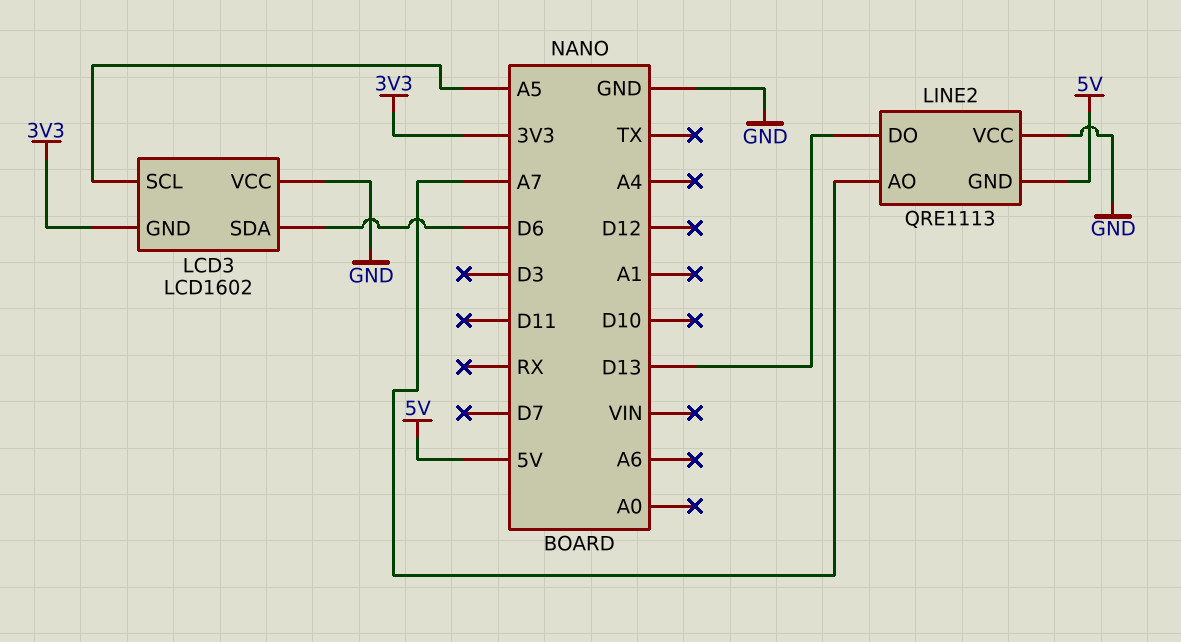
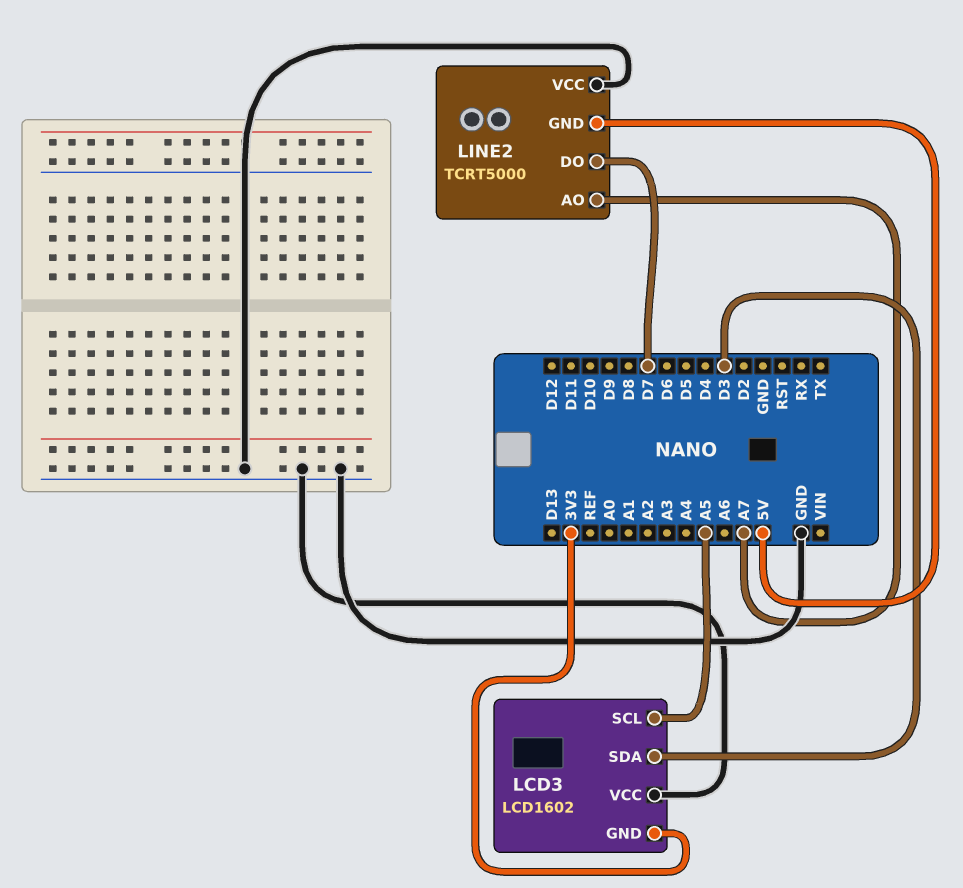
LCD3 pin SDA: D6 -> D3
LINE2: QRE1113 -> TCRT5000
LINE2 pin DO: D13 -> D7

